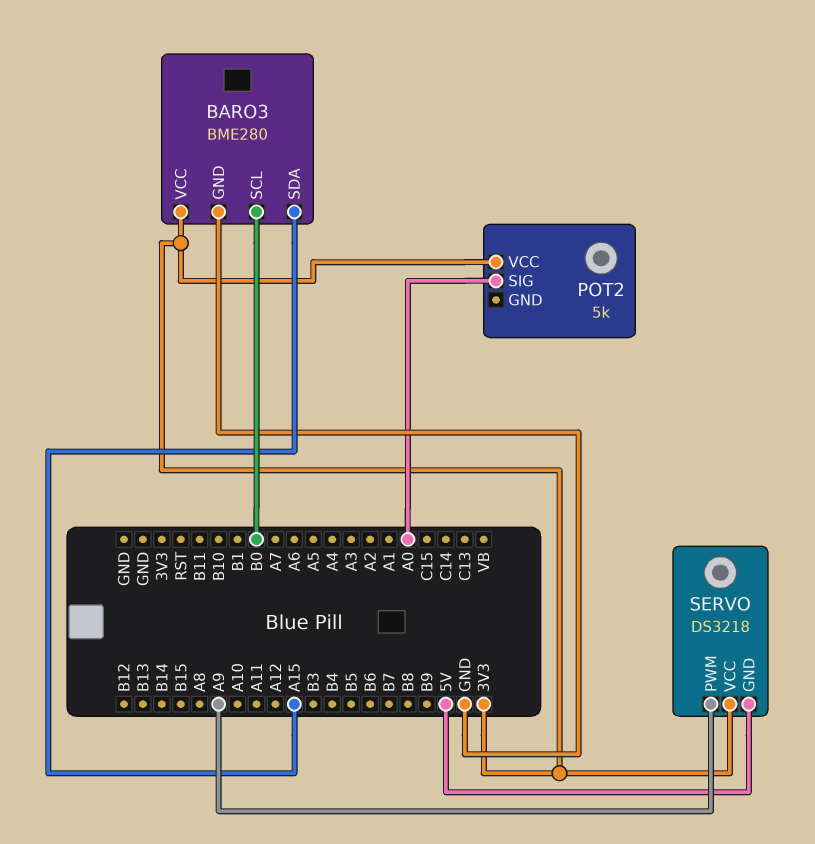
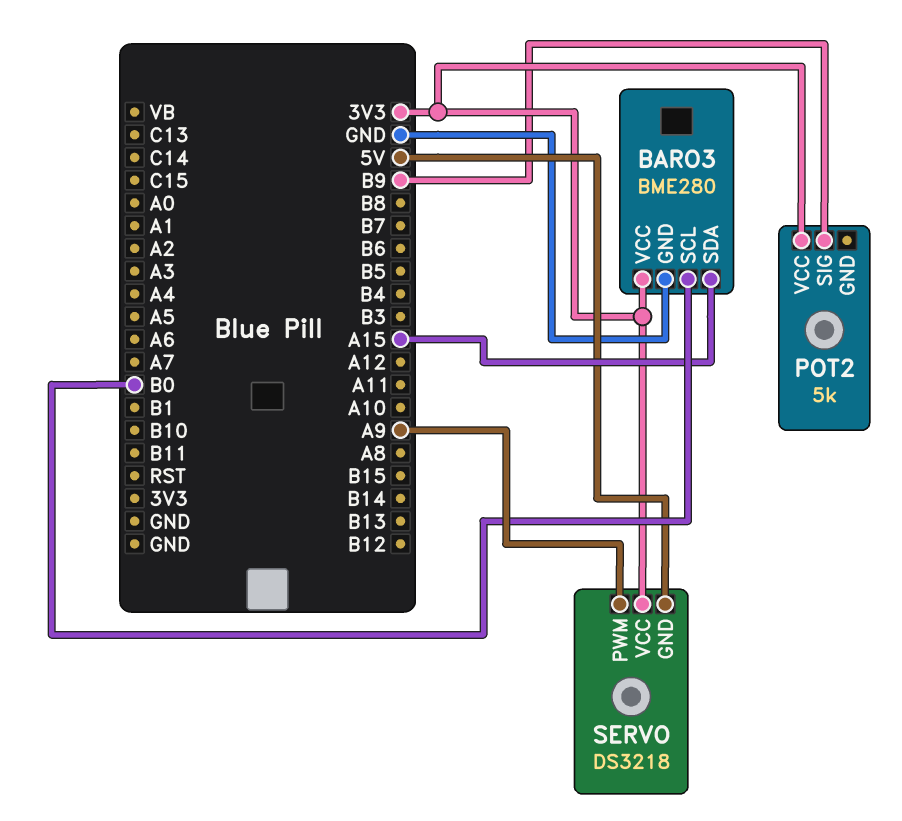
POT2 pin SIG: A0 -> B9

